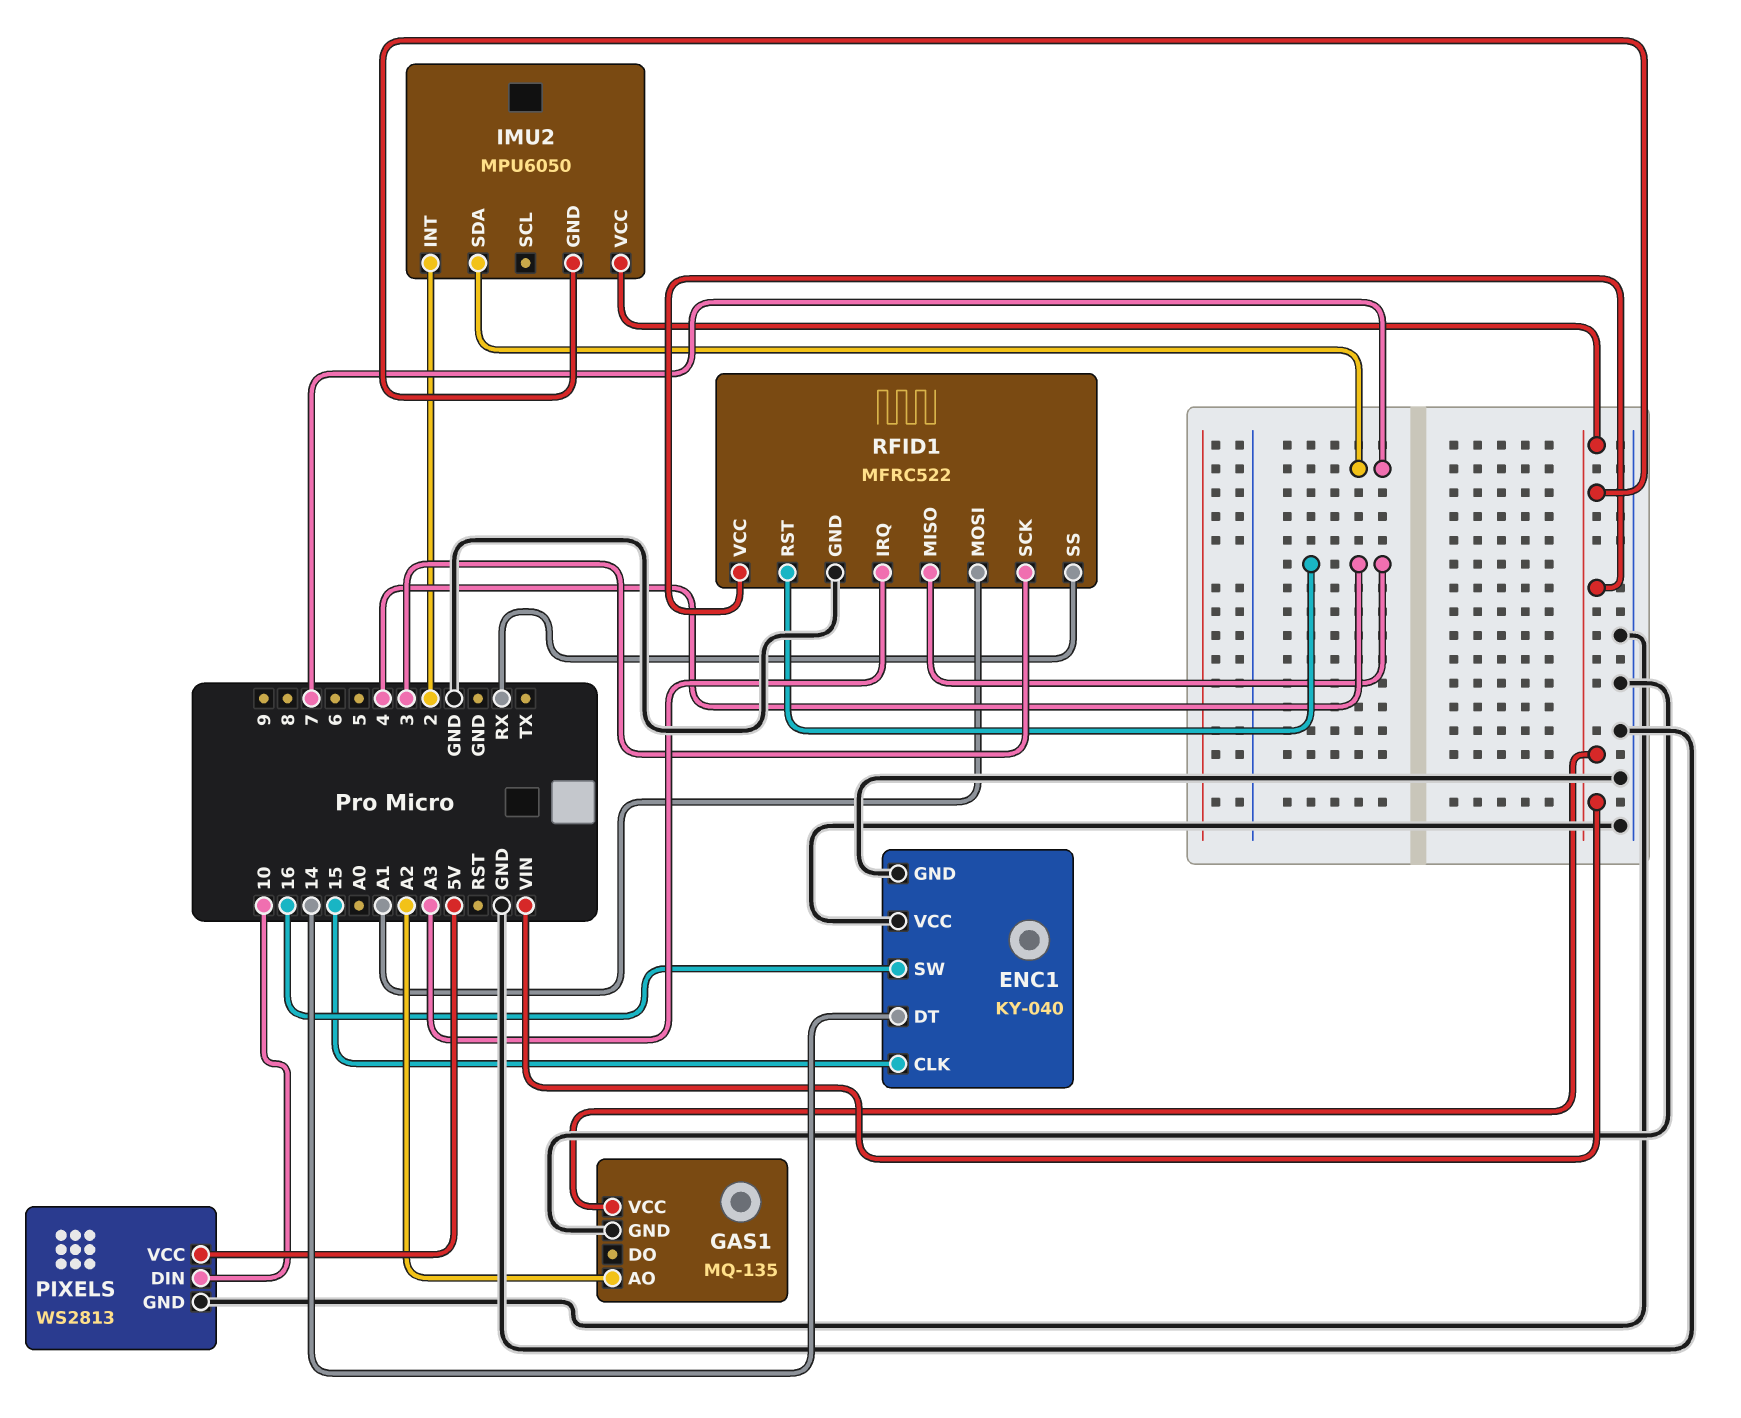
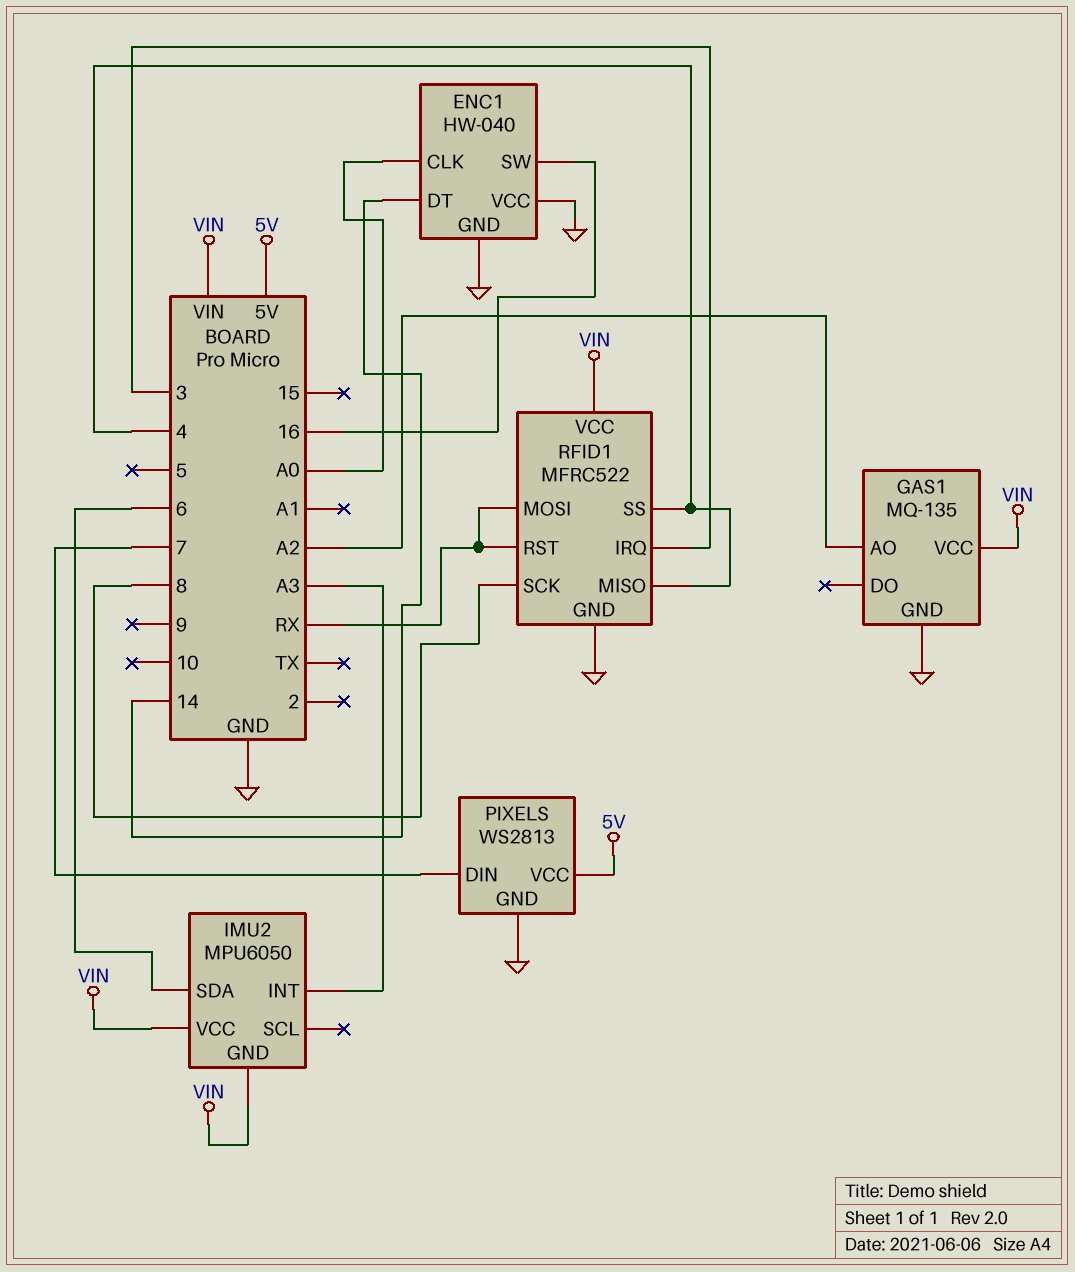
ENC1: KY-040 -> HW-040
ENC1 pin CLK: 15 -> A0
IMU2 pin INT: 2 -> A3
IMU2 pin SDA: 7 -> 6
PIXELS pin DIN: 10 -> 7
RFID1 pin IRQ: A3 -> 3
RFID1 pin MOSI: A1 -> RX
RFID1 pin RST: 4 -> RX
RFID1 pin SCK: 3 -> 8
RFID1 pin SS: RX -> 4

